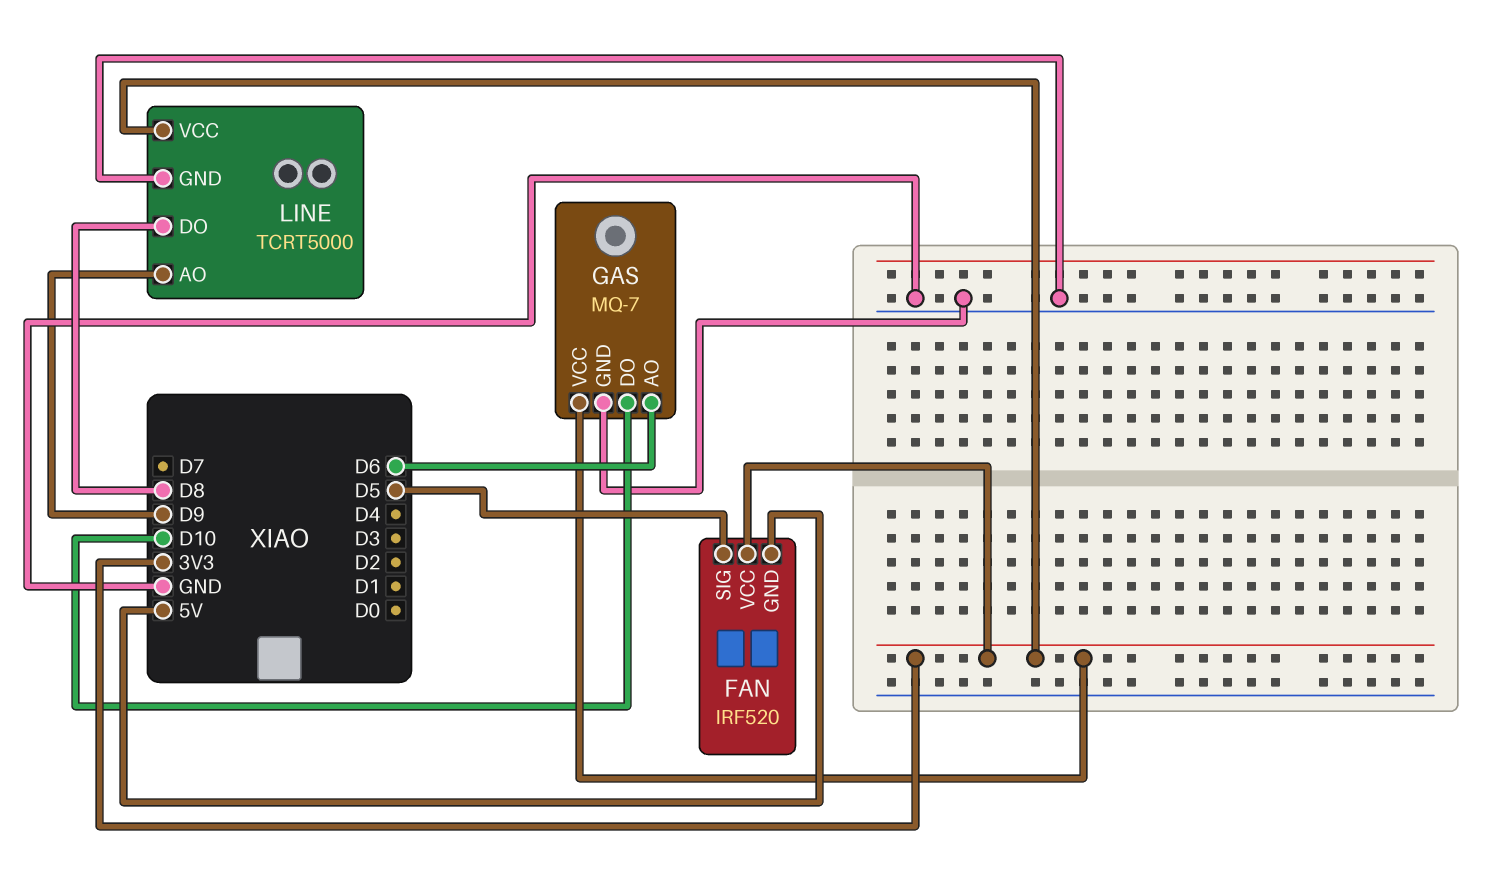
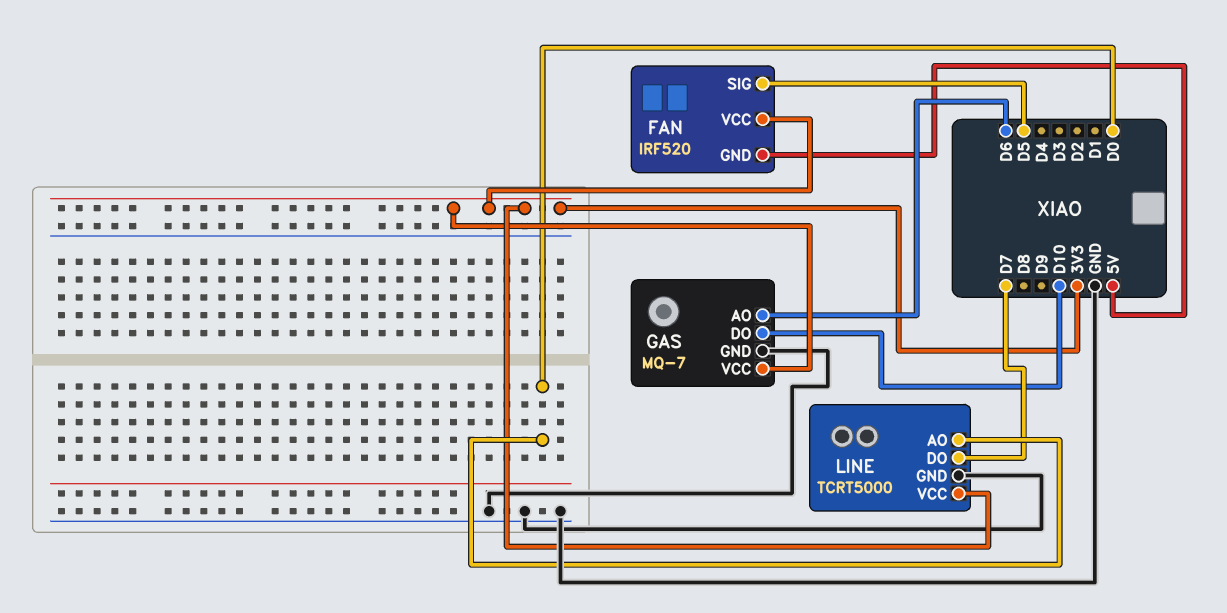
LINE pin AO: D9 -> D0
LINE pin DO: D8 -> D7

